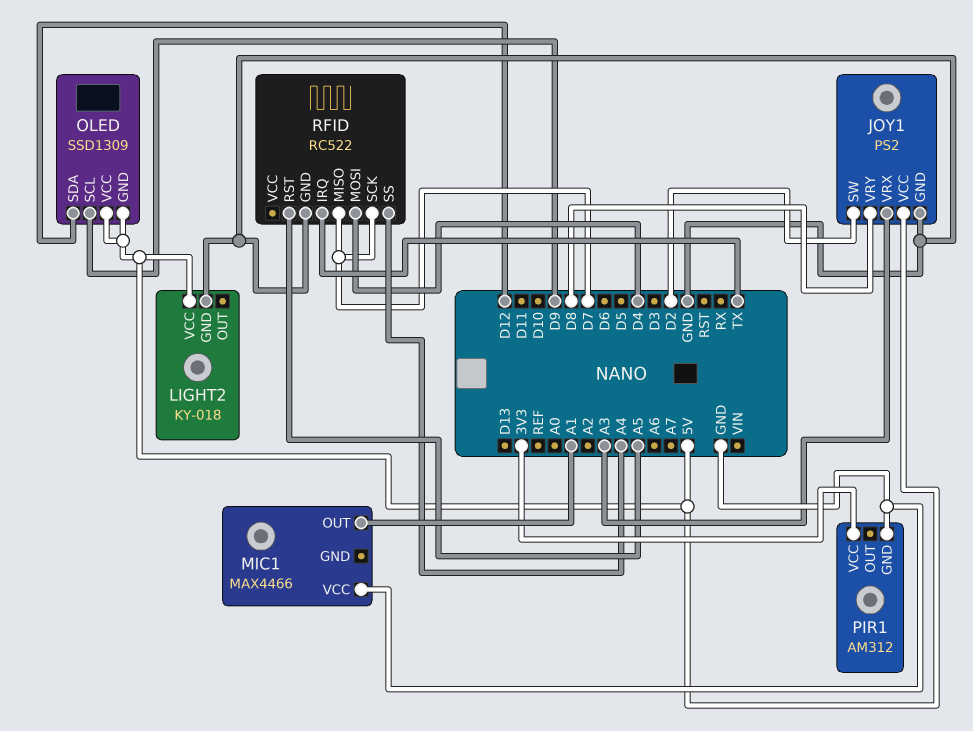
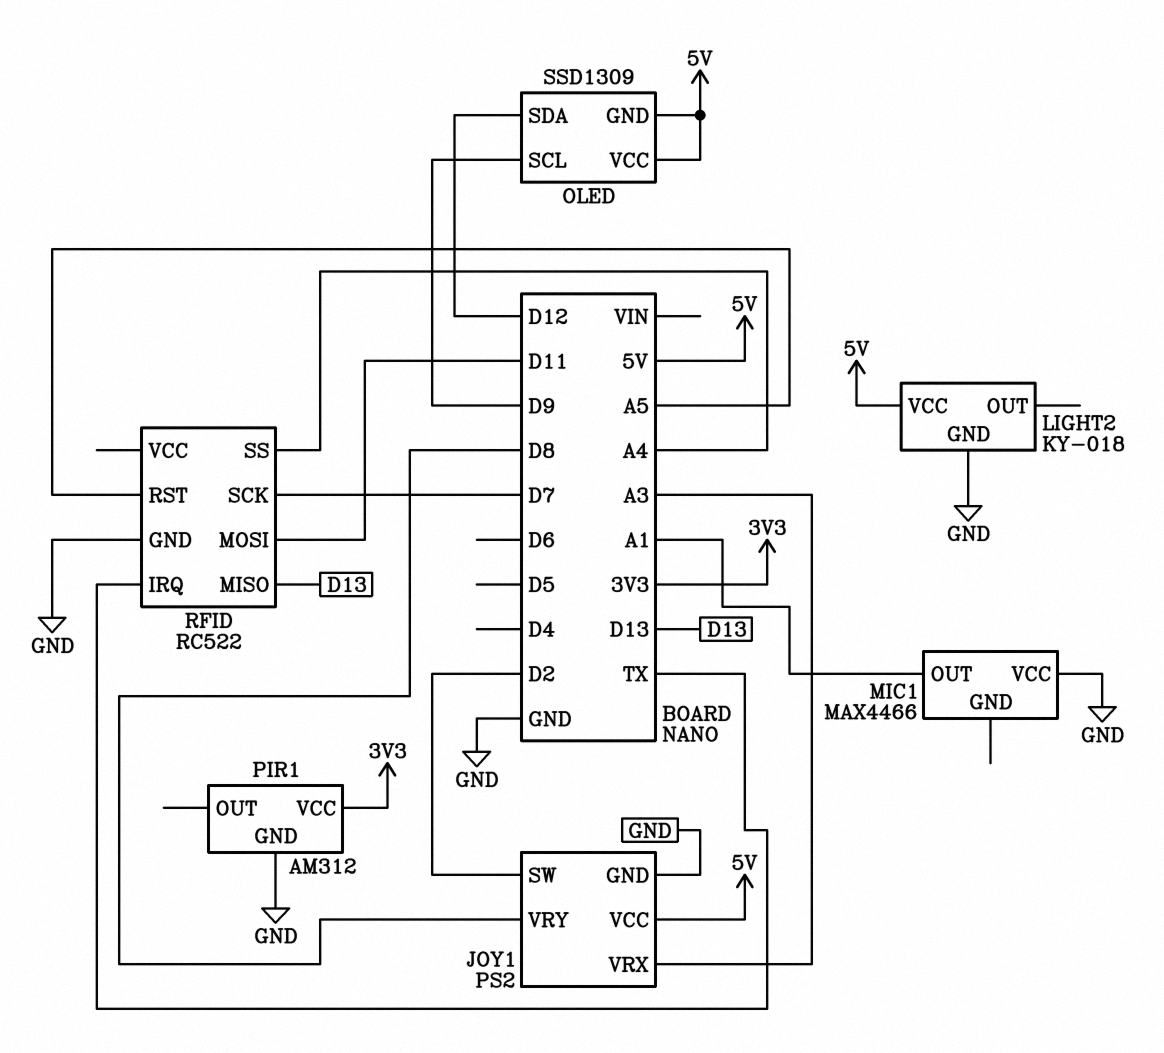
RFID pin MISO: D7 -> D13
RFID pin MOSI: D4 -> D11

